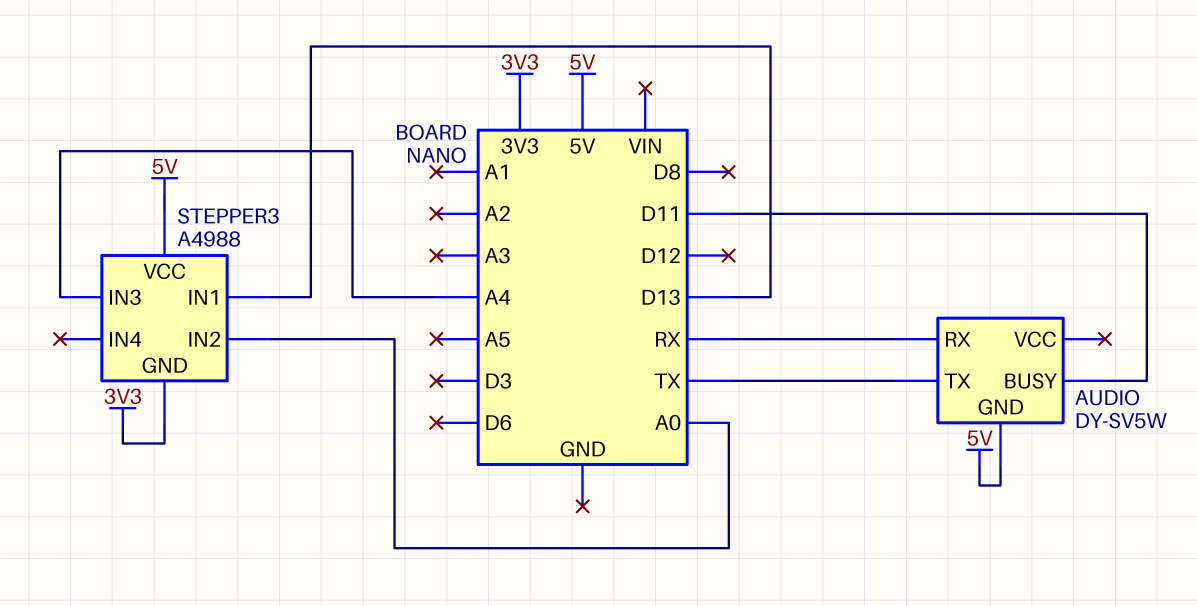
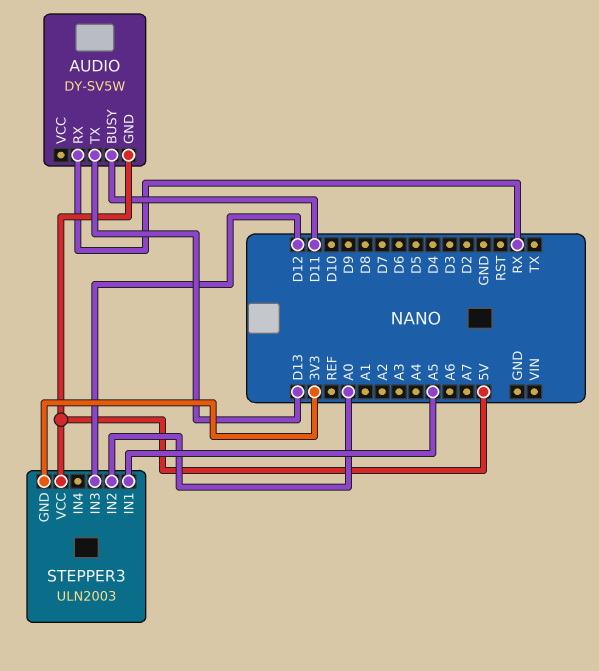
AUDIO pin TX: TX -> D13
STEPPER3: A4988 -> ULN2003
STEPPER3 pin IN1: D13 -> A5
STEPPER3 pin IN3: A4 -> D12

